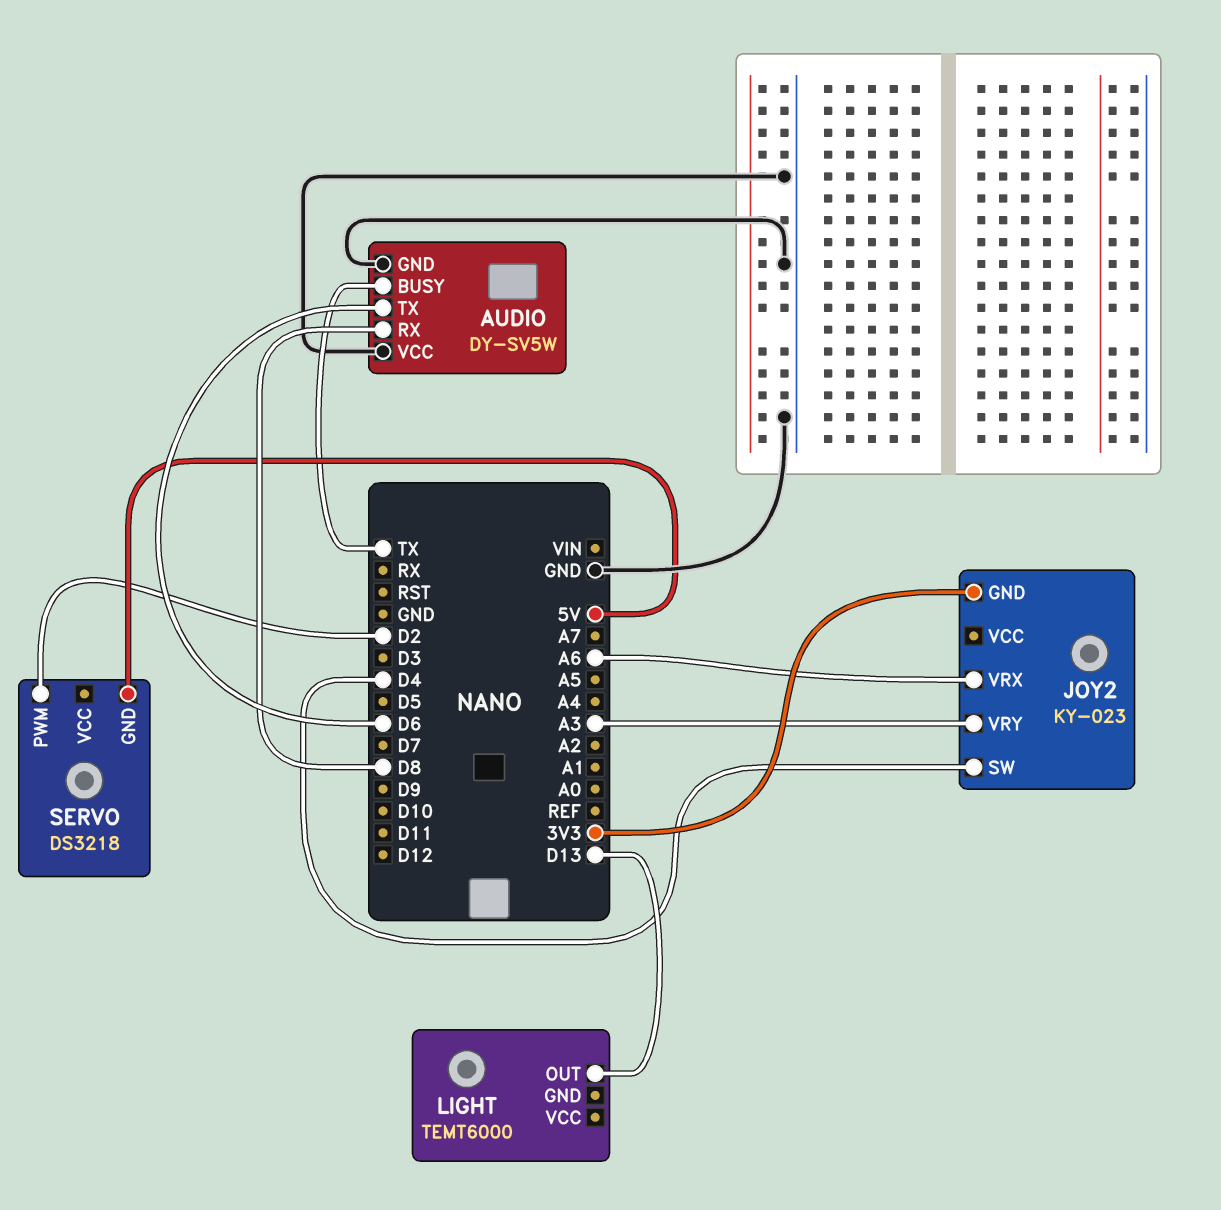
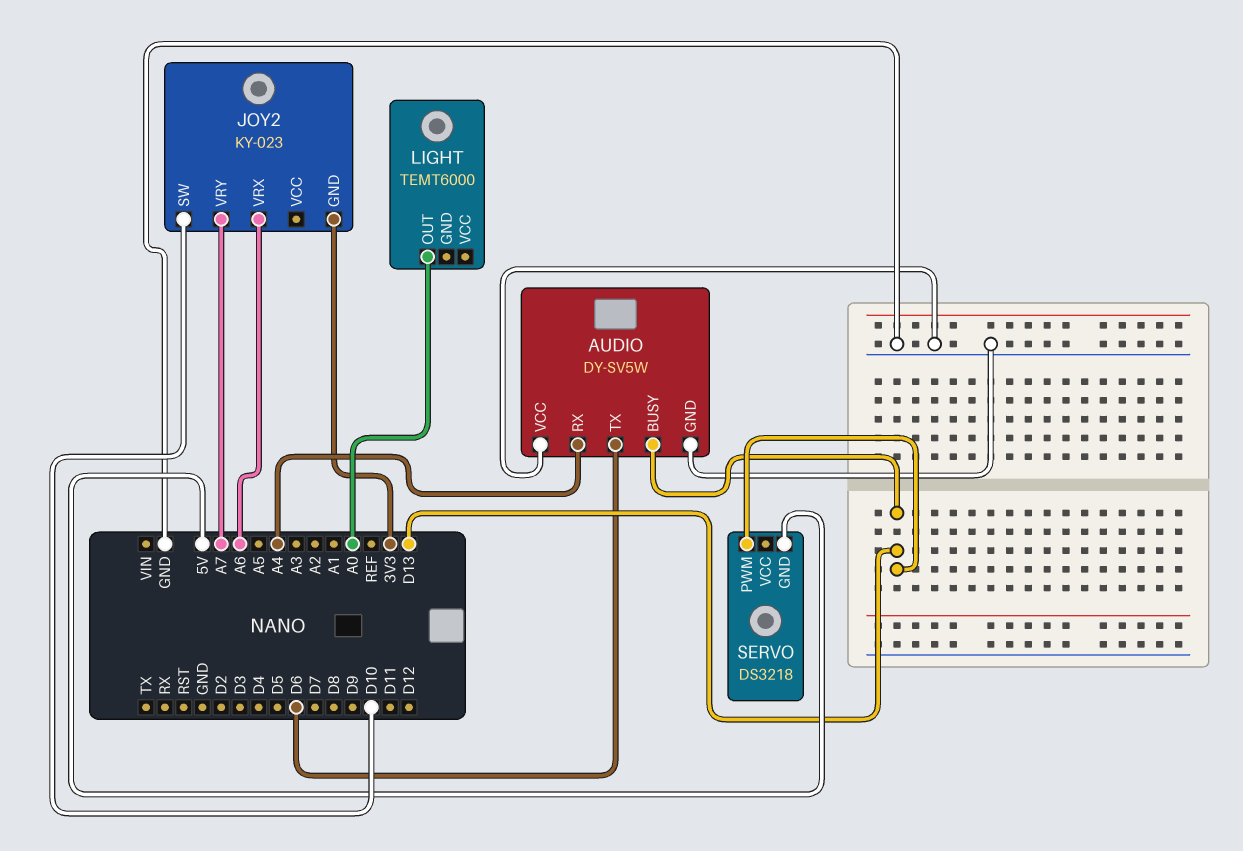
AUDIO pin BUSY: TX -> D13
AUDIO pin RX: D8 -> A4
JOY2 pin SW: D4 -> D10
JOY2 pin VRY: A3 -> A7
LIGHT pin OUT: D13 -> A0
SERVO pin PWM: D2 -> D13

